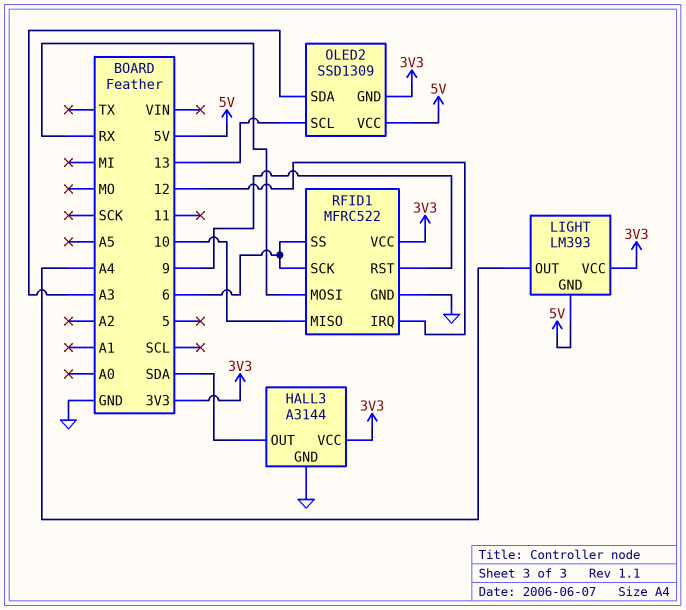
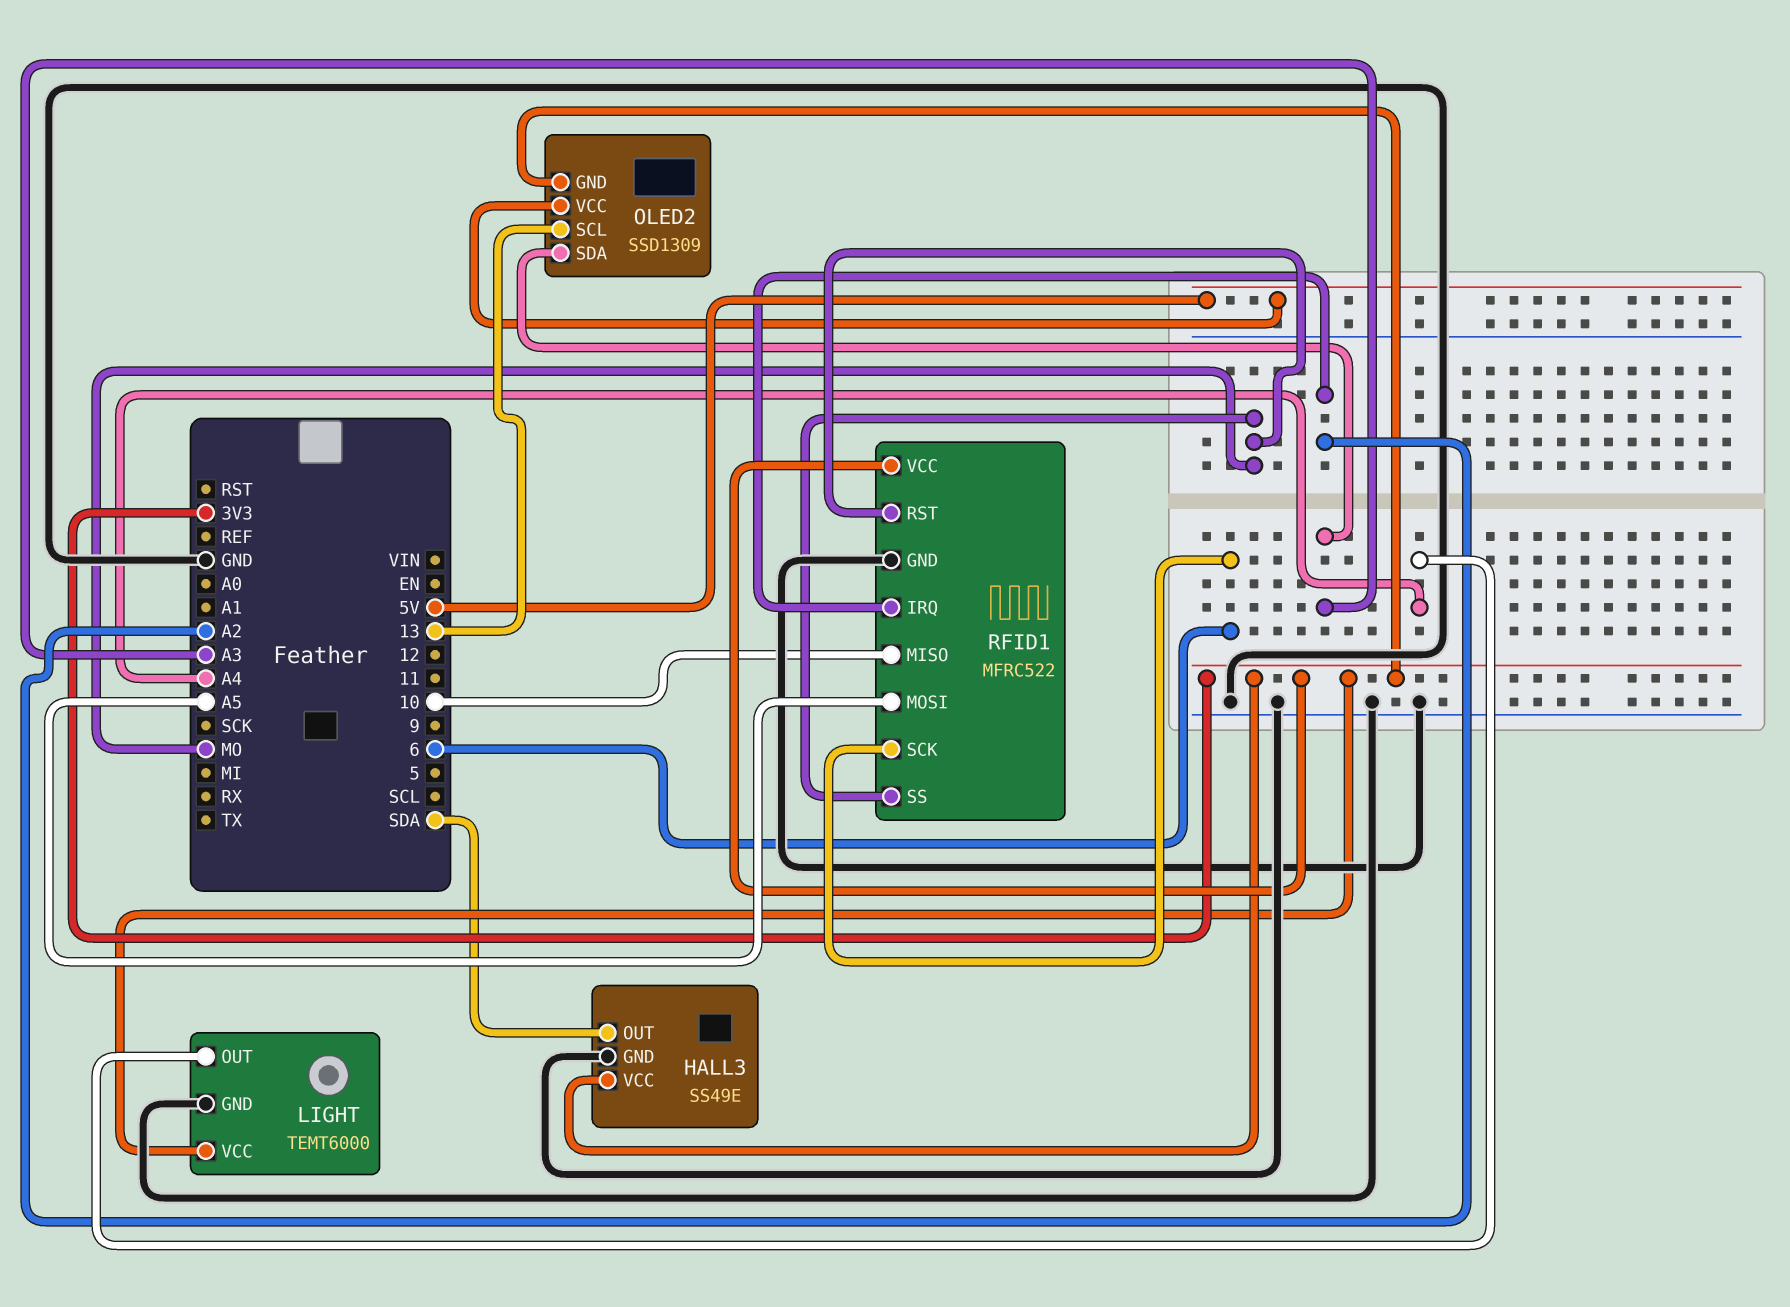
HALL3: A3144 -> SS49E
LIGHT: LM393 -> TEMT6000
LIGHT pin GND: 5V -> GND
RFID1 pin IRQ: 12 -> A2
RFID1 pin MOSI: RX -> A5
RFID1 pin RST: 9 -> MO
RFID1 pin SS: 6 -> MO

